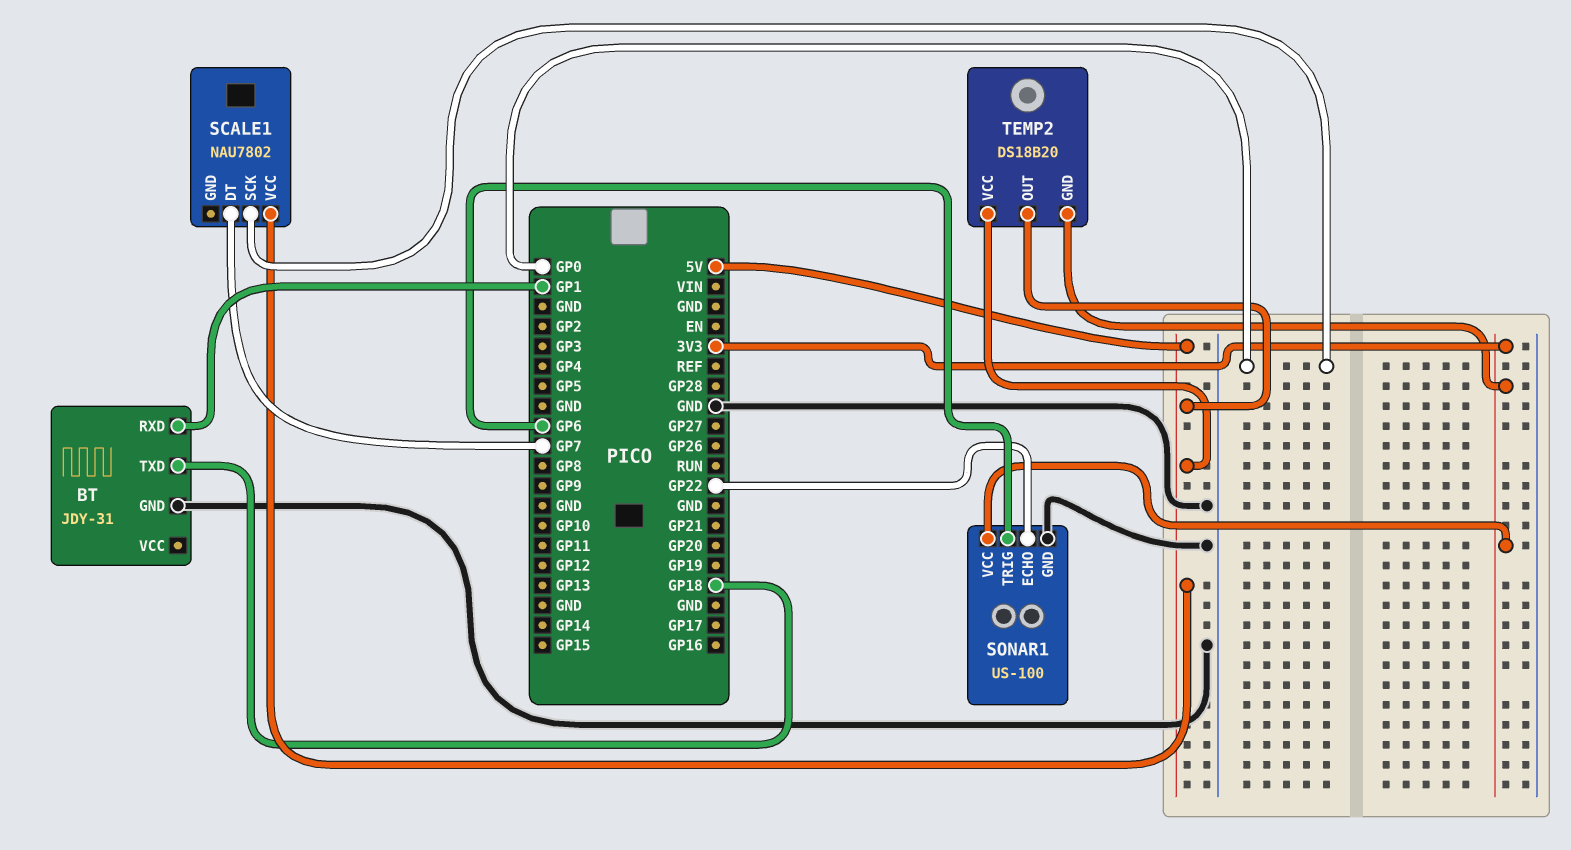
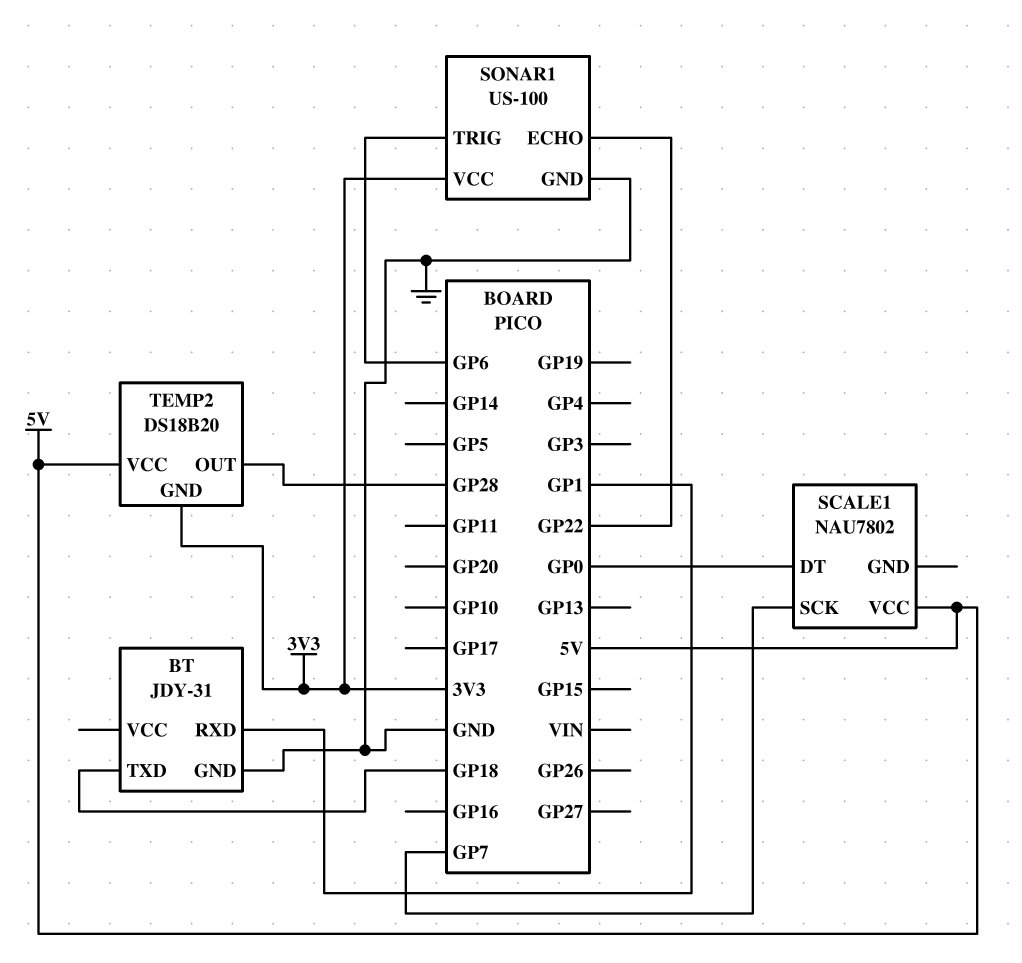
SCALE1 pin DT: GP7 -> GP0
SCALE1 pin SCK: GP0 -> GP7
TEMP2 pin OUT: 5V -> GP28

